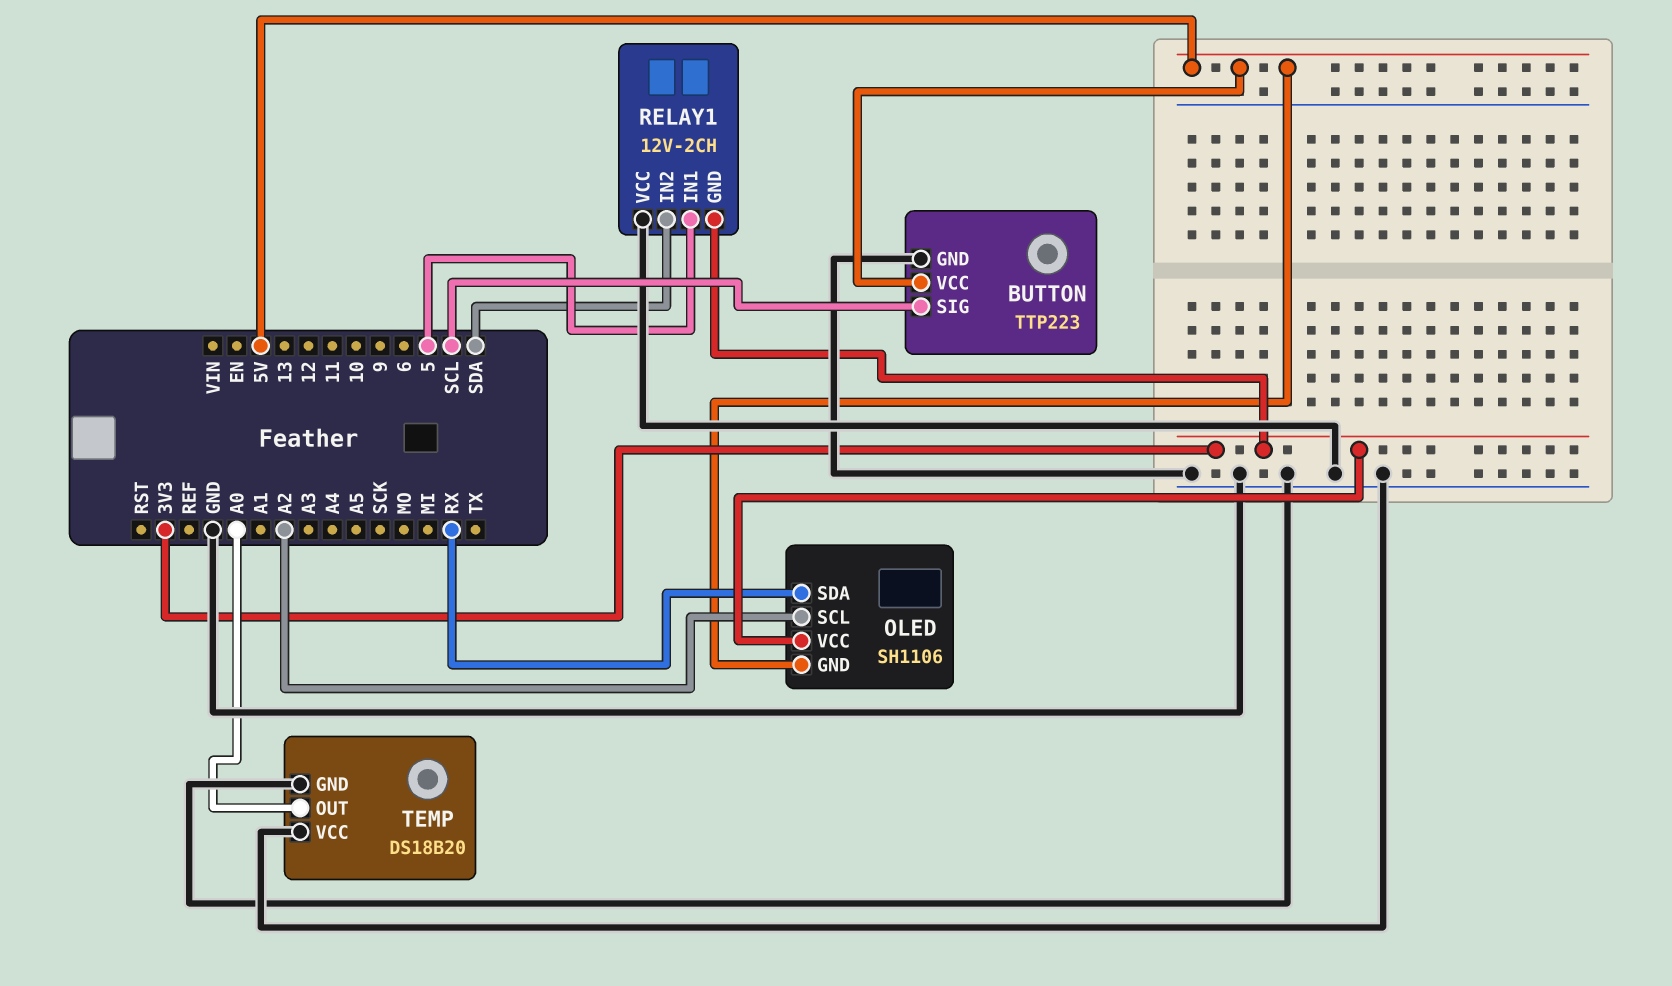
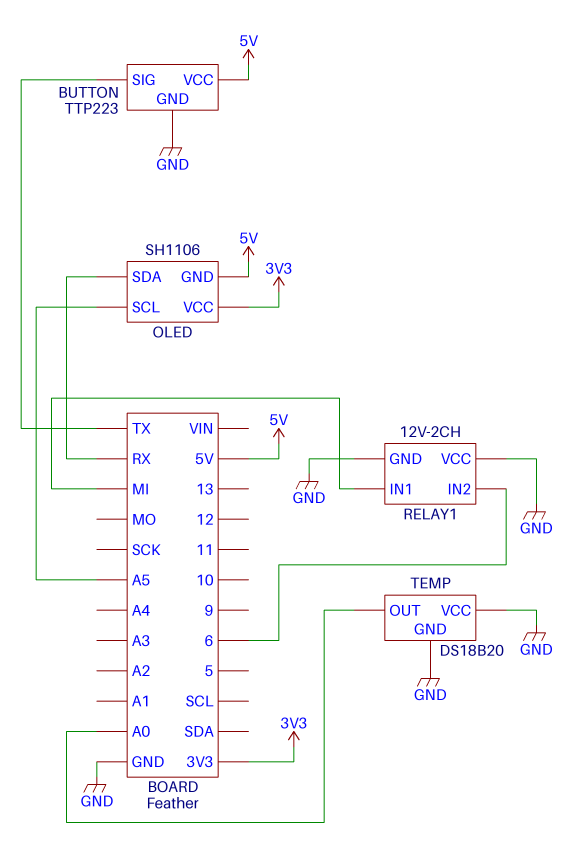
BUTTON pin SIG: SCL -> TX
OLED pin SCL: A2 -> A5
RELAY1 pin GND: 3V3 -> GND
RELAY1 pin IN1: 5 -> MI
RELAY1 pin IN2: SDA -> 6

